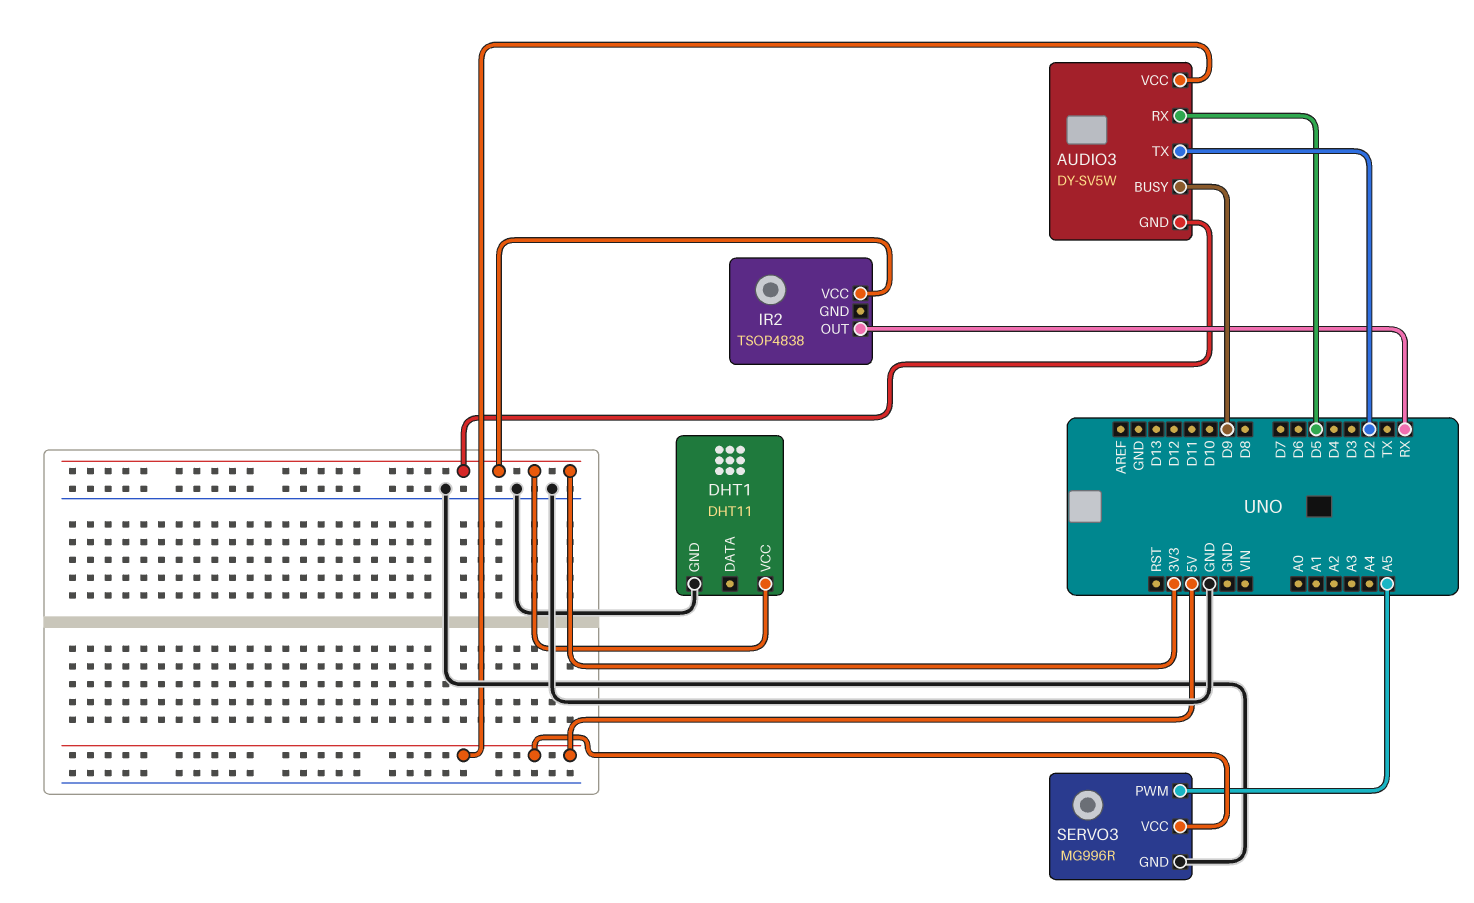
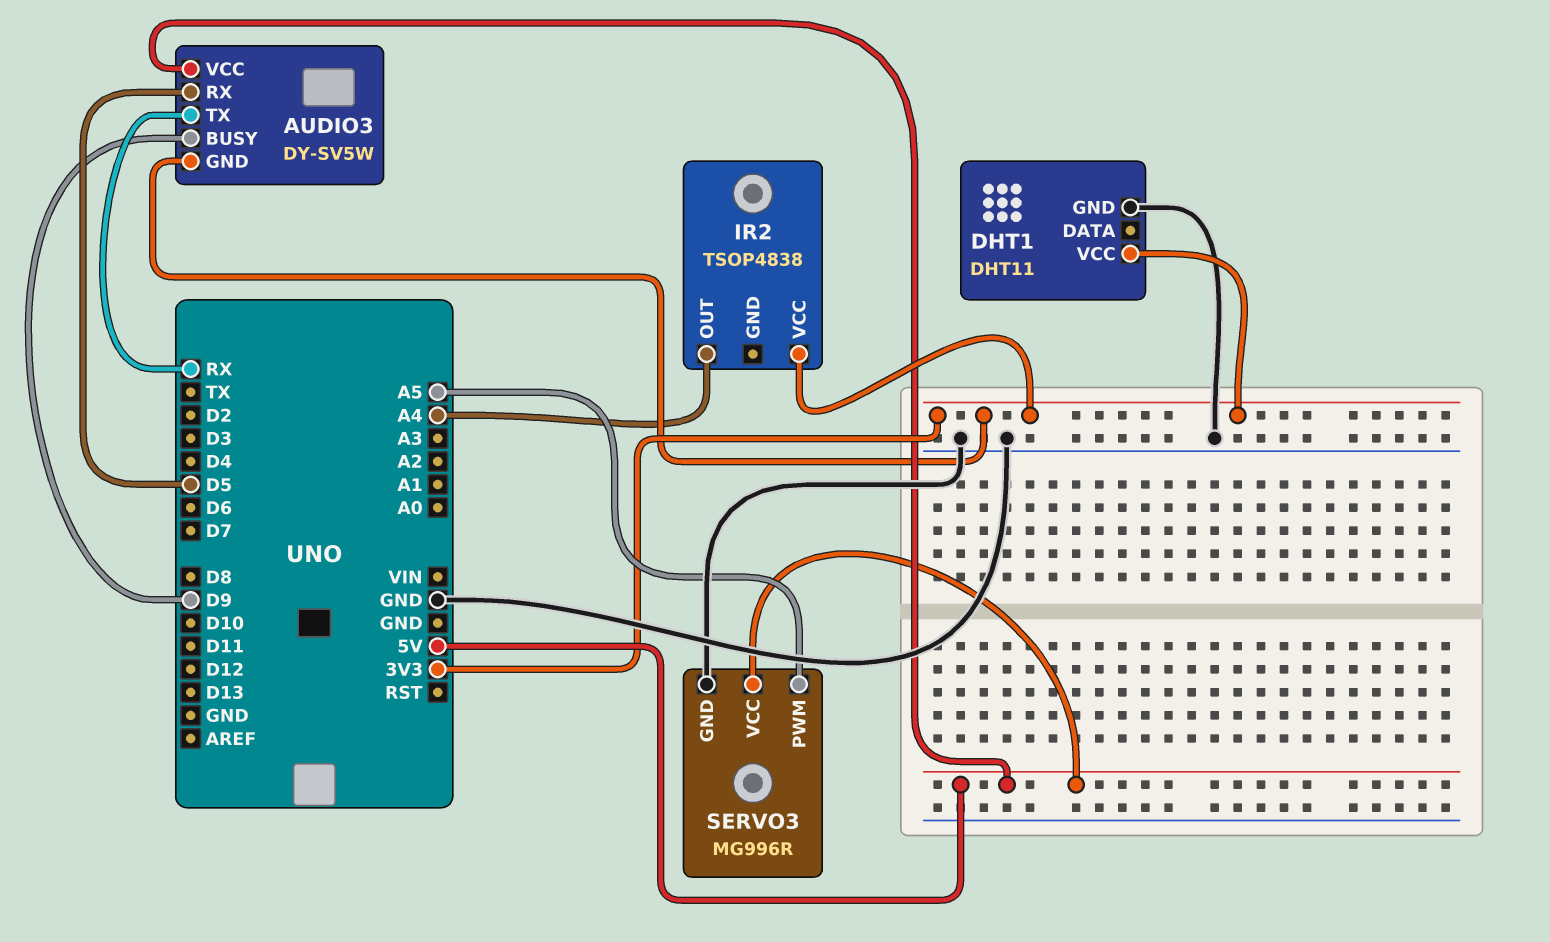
AUDIO3 pin TX: D2 -> RX
IR2 pin OUT: RX -> A4

